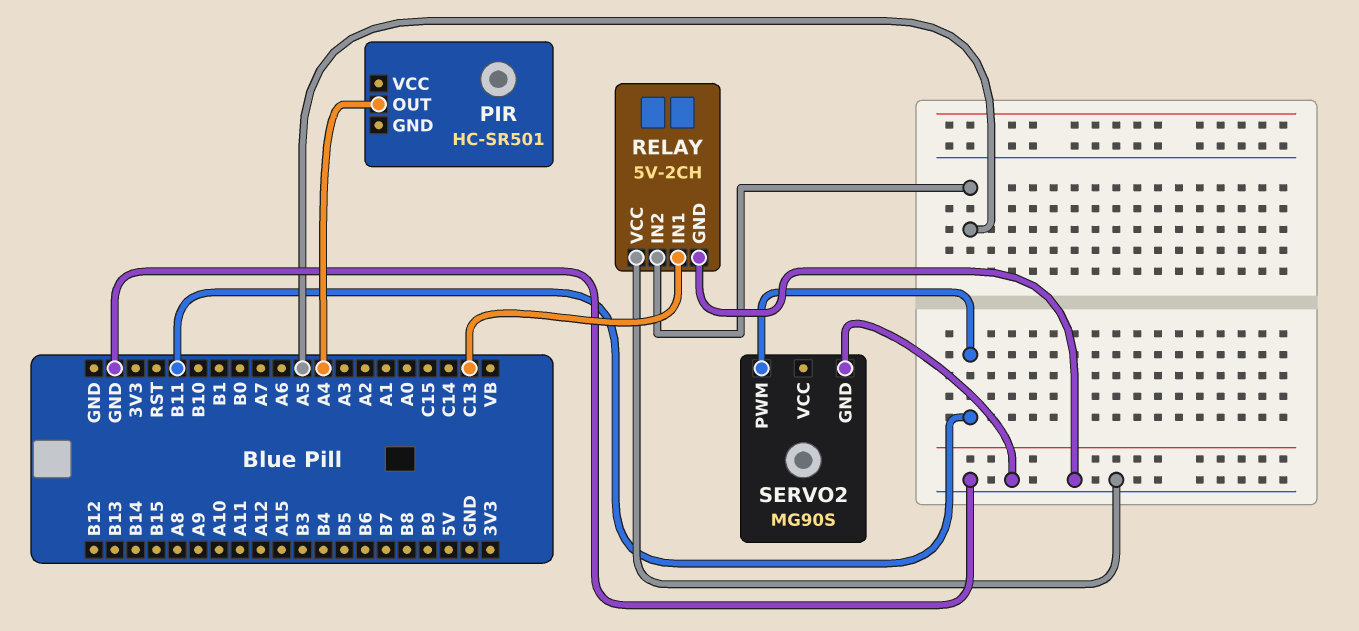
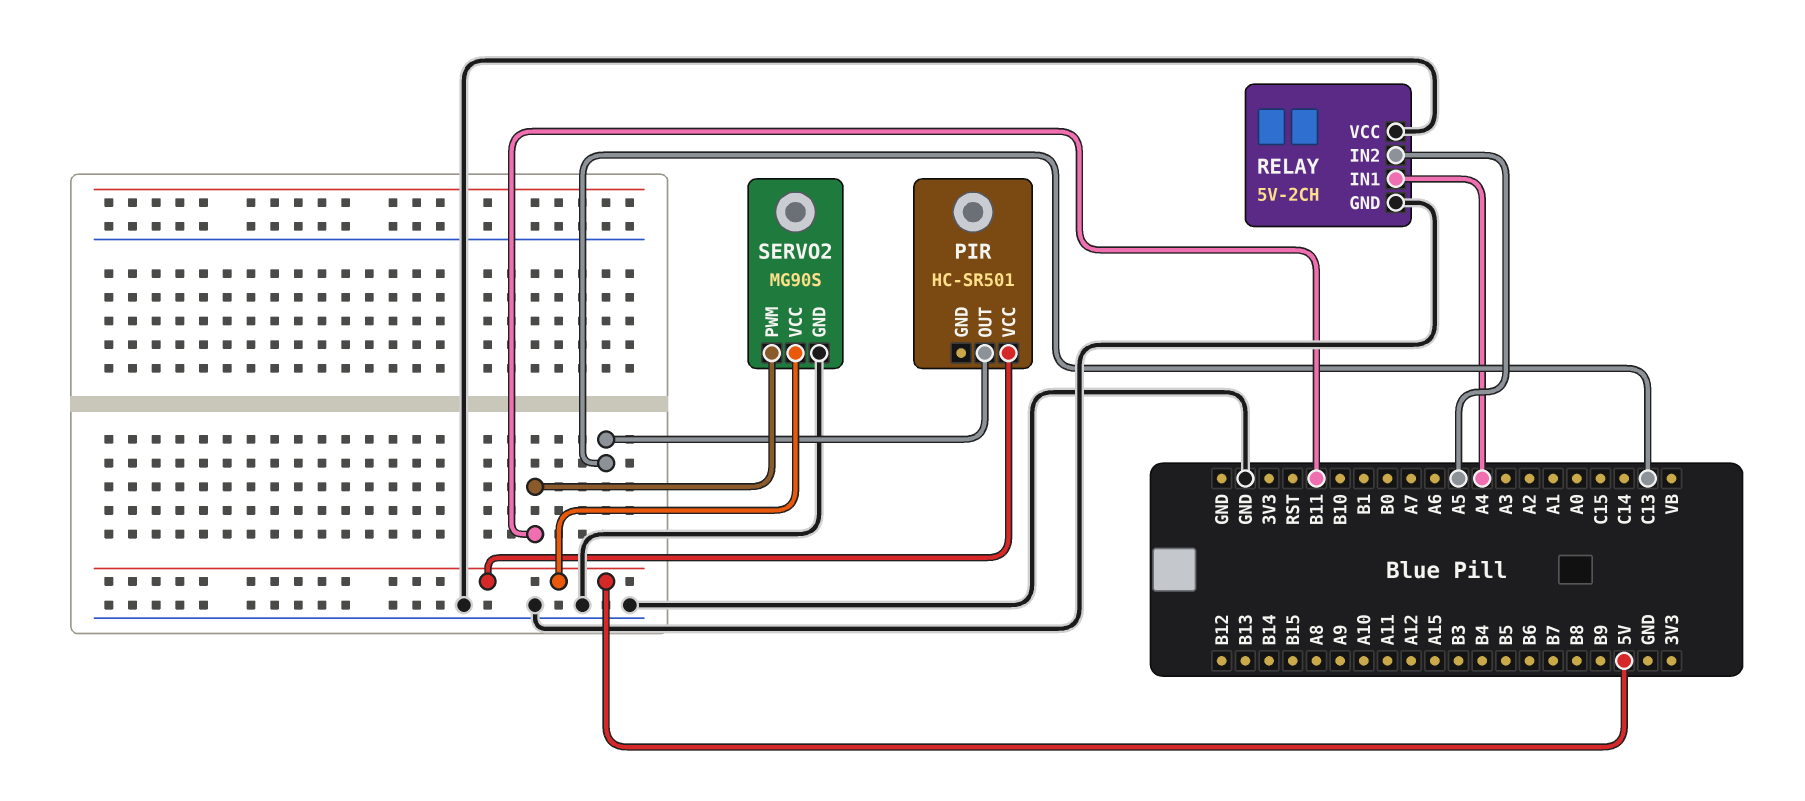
PIR pin OUT: A4 -> C13
PIR pin VCC: none -> 5V
RELAY pin IN1: C13 -> A4
SERVO2 pin VCC: none -> 5V

